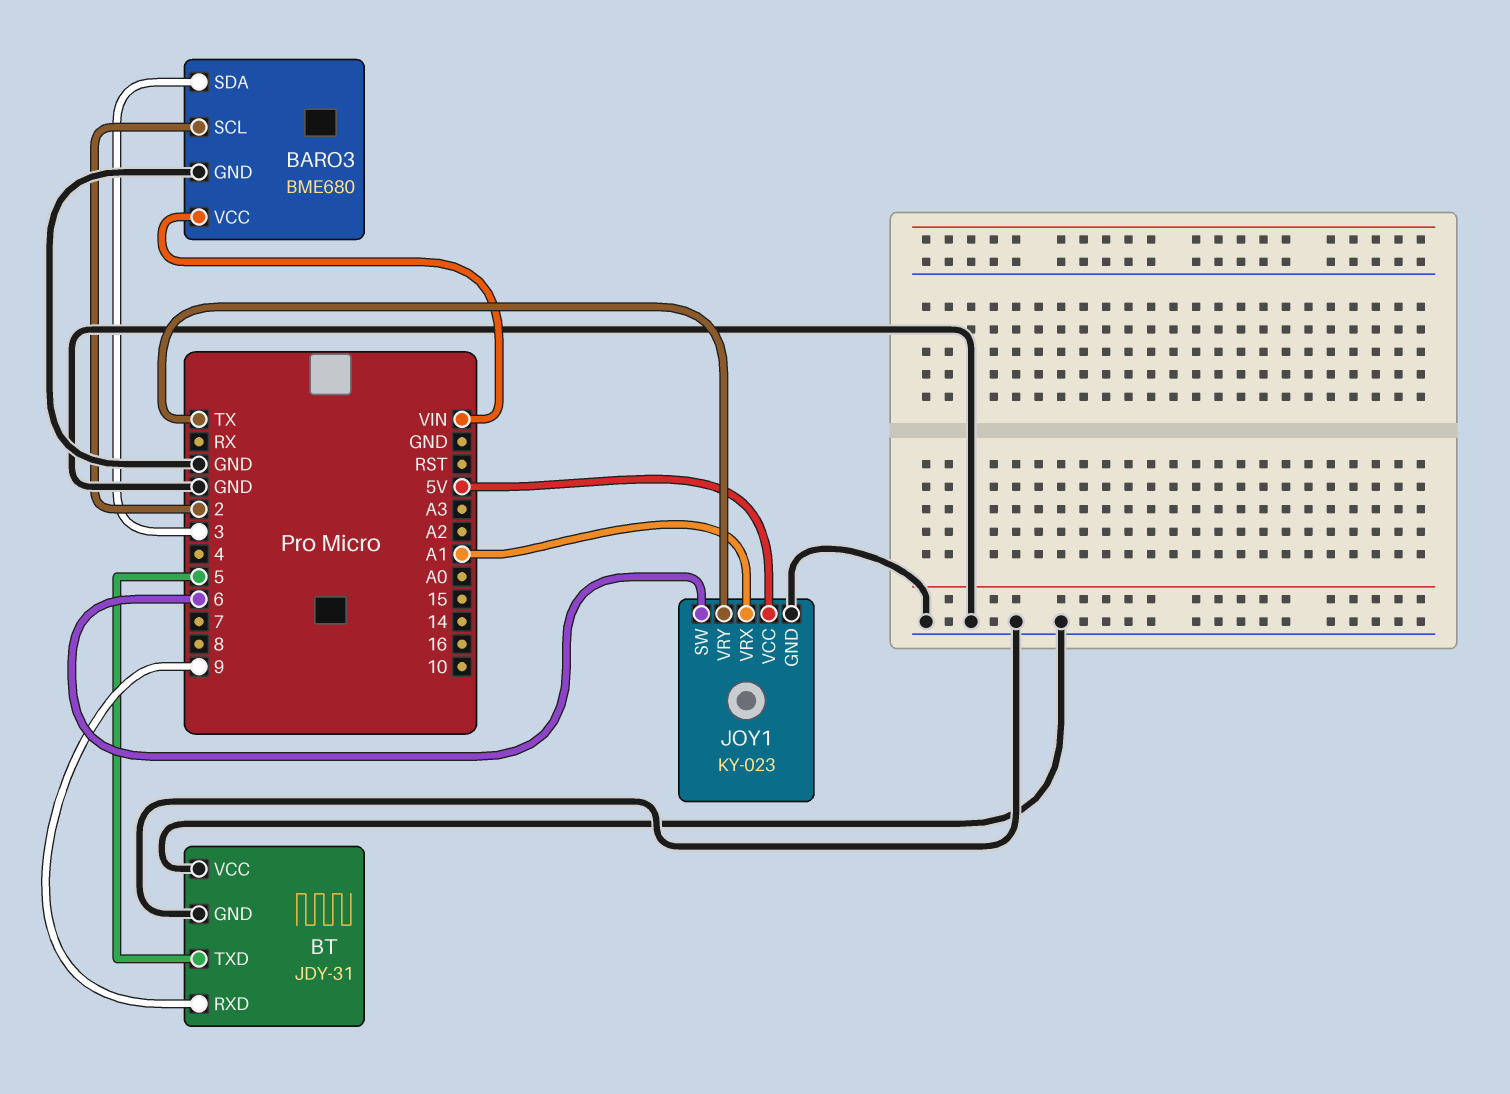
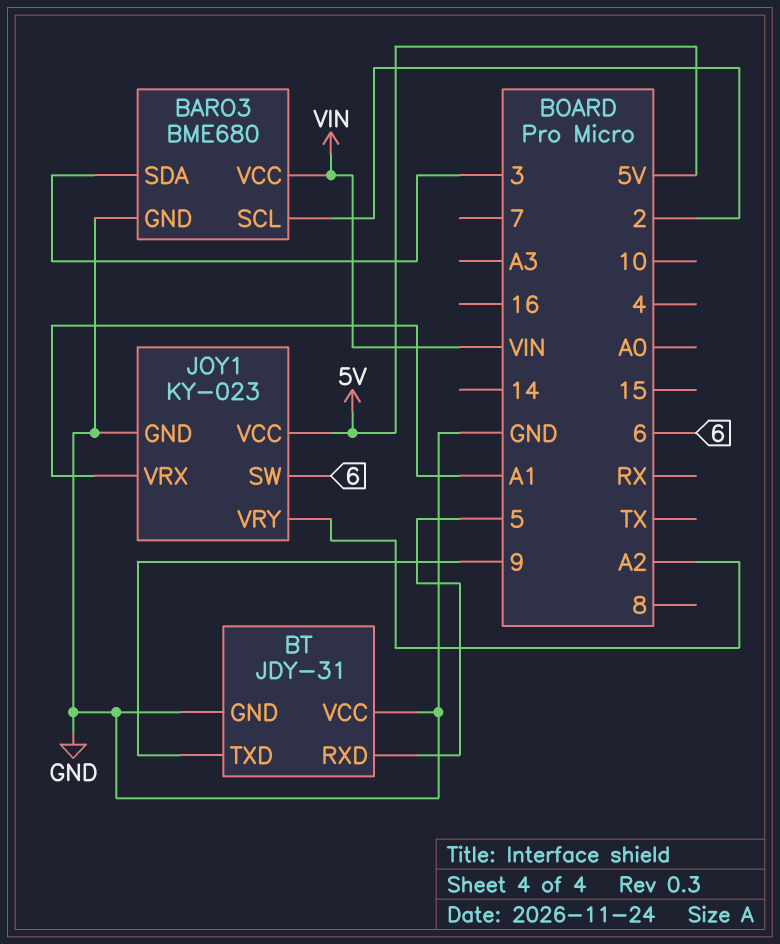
BT pin RXD: 9 -> 5
BT pin TXD: 5 -> 9
JOY1 pin VRY: TX -> A2

